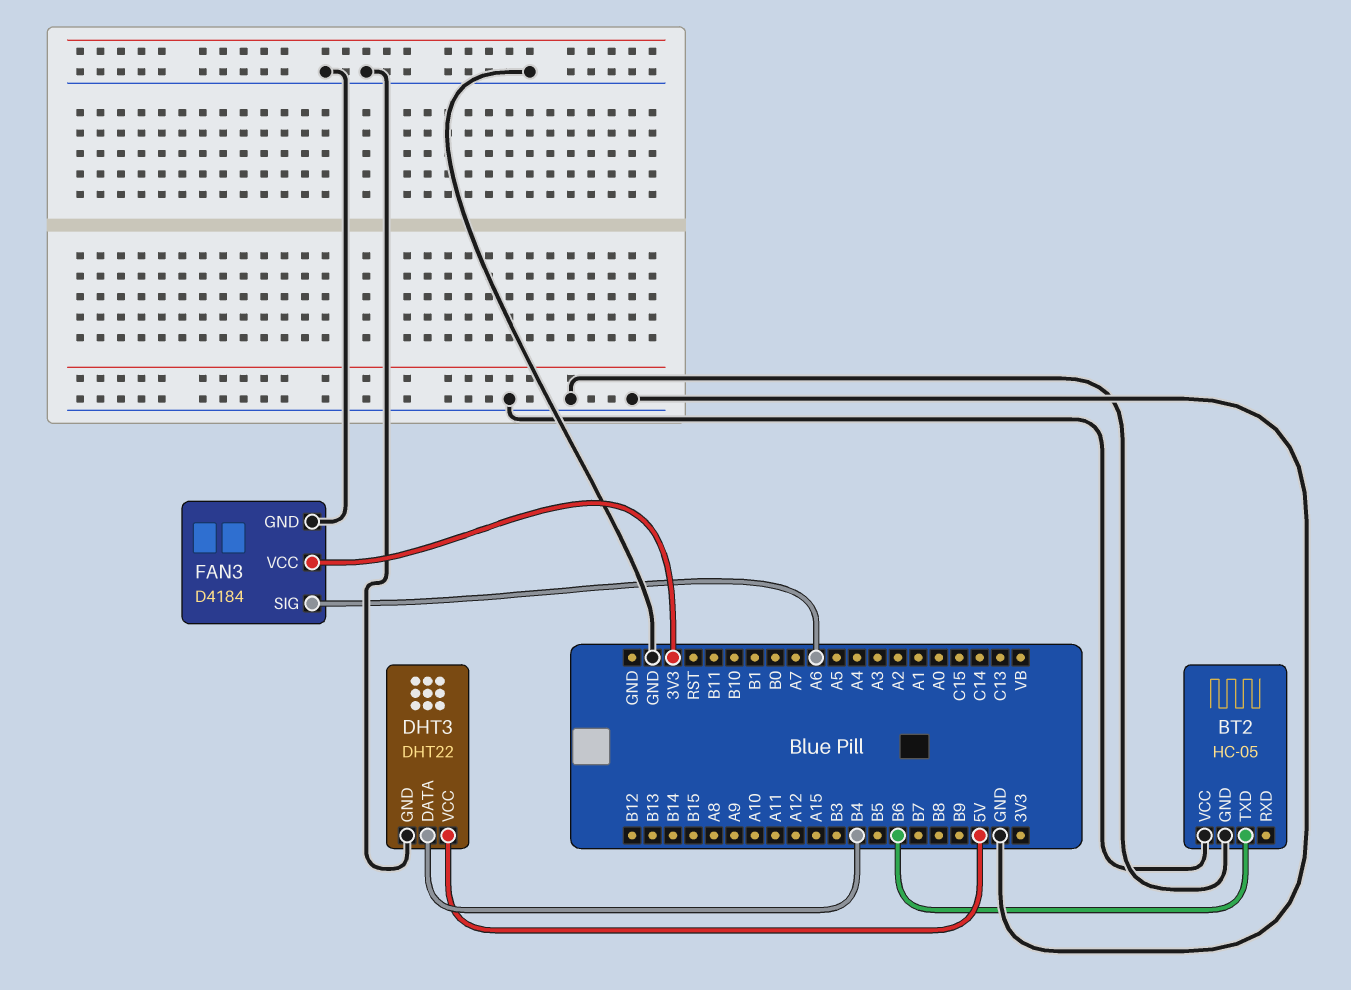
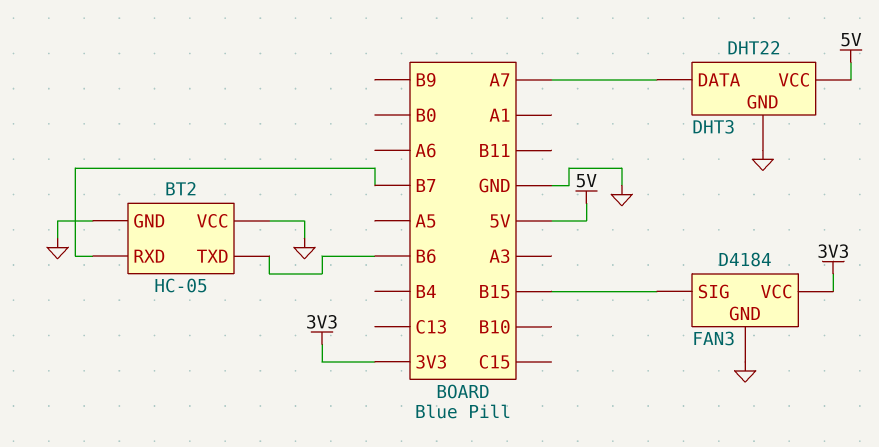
BT2 pin RXD: none -> B7
DHT3 pin DATA: B4 -> A7
FAN3 pin SIG: A6 -> B15

